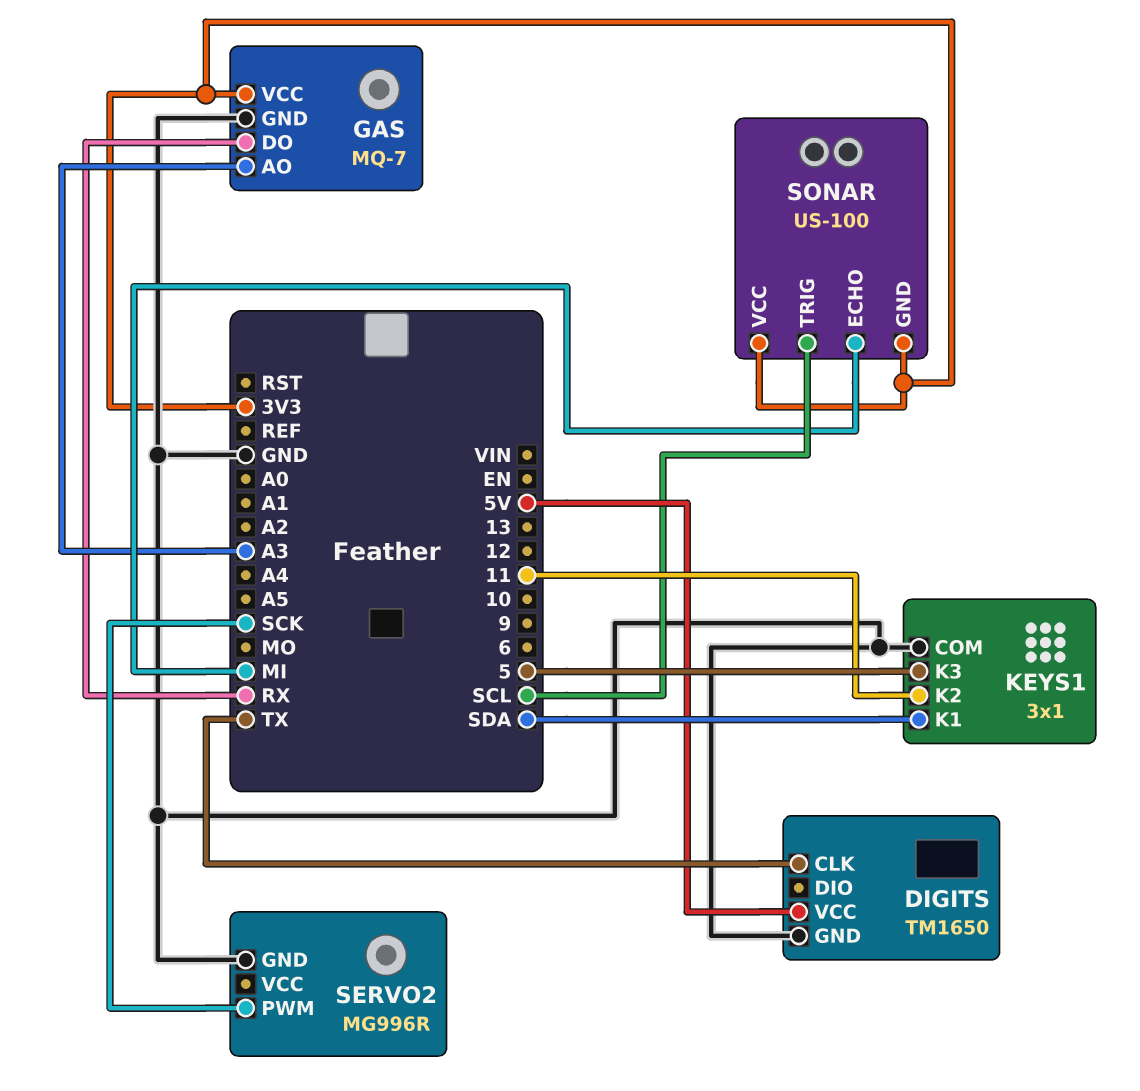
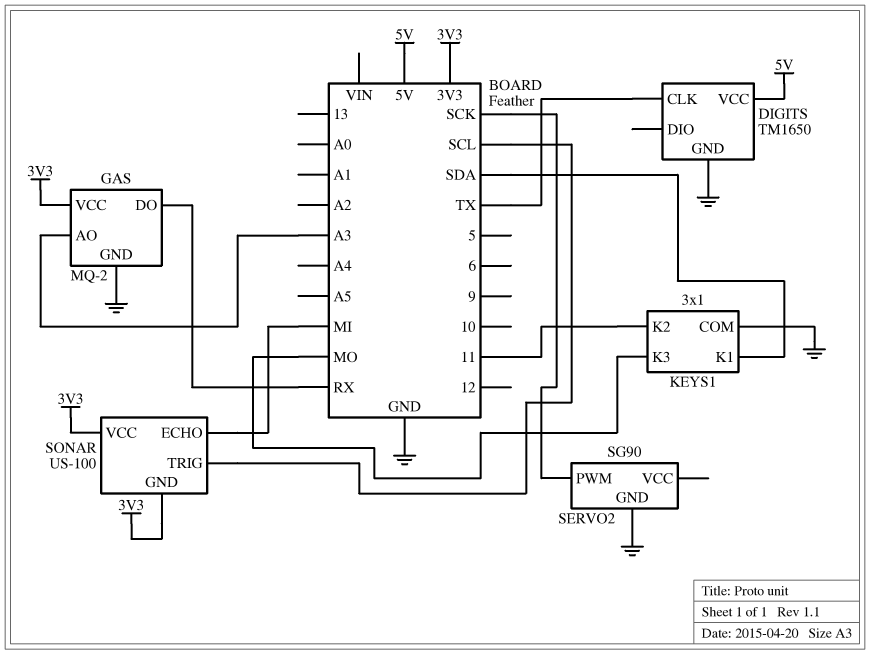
GAS: MQ-7 -> MQ-2
KEYS1 pin K3: 5 -> MO
SERVO2: MG996R -> SG90

